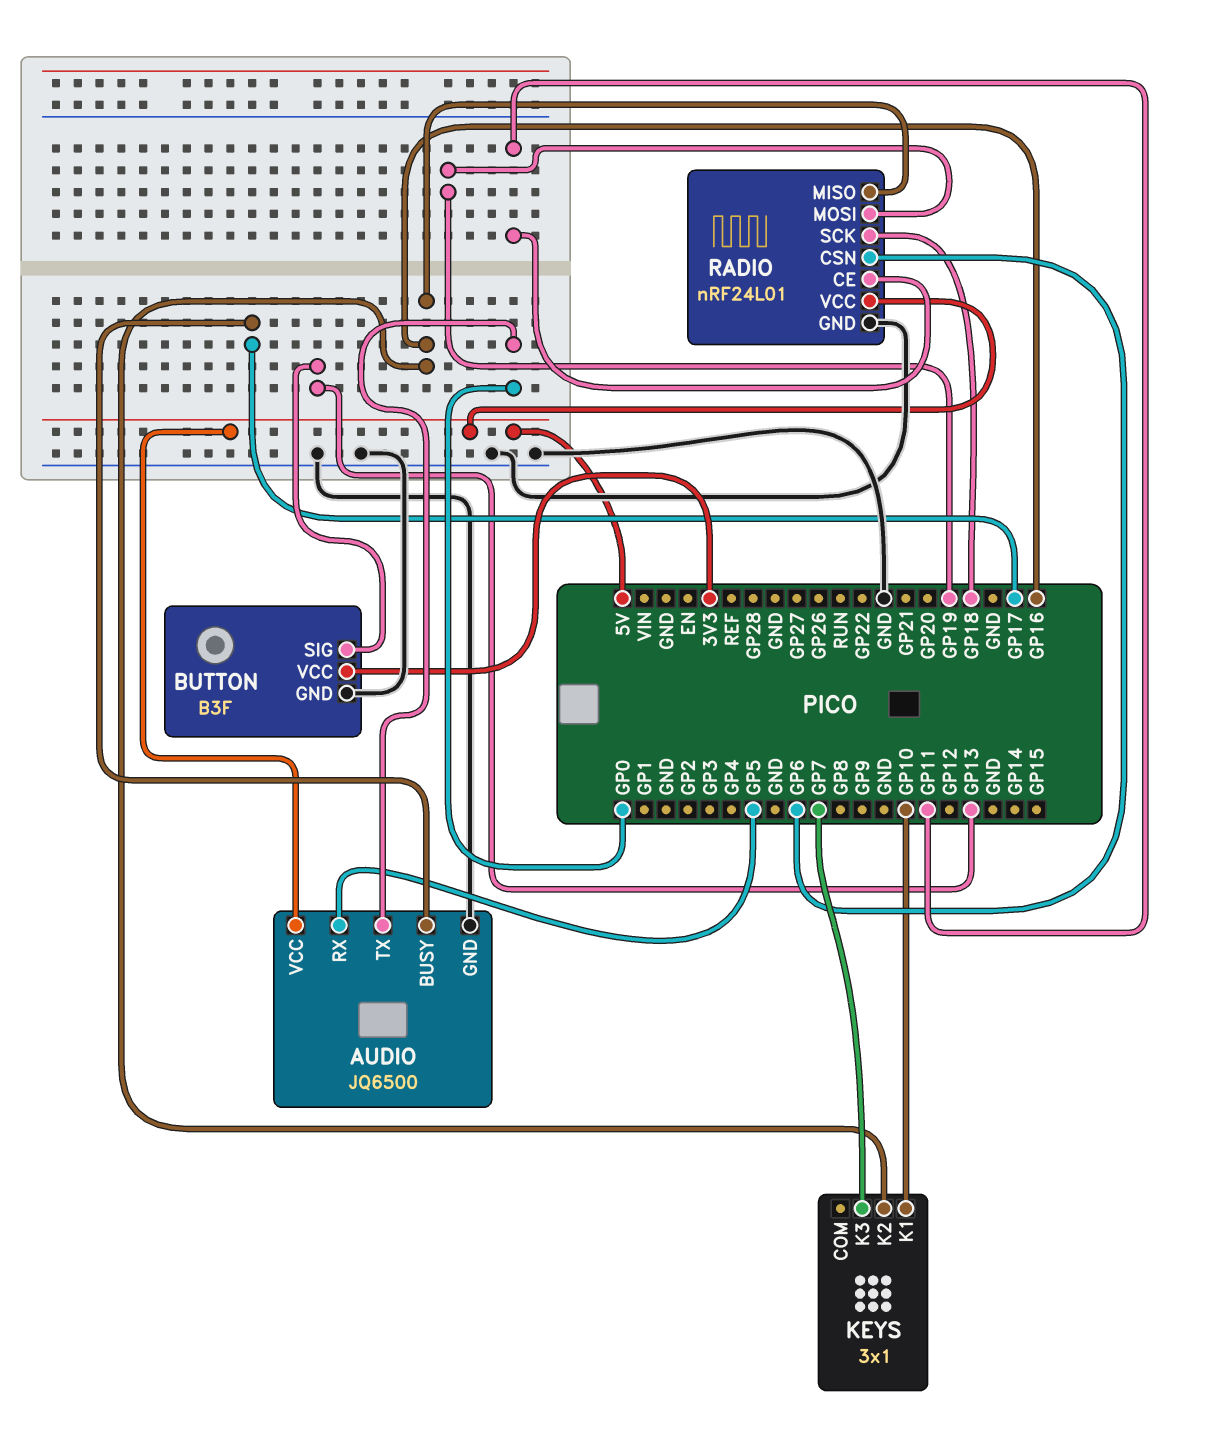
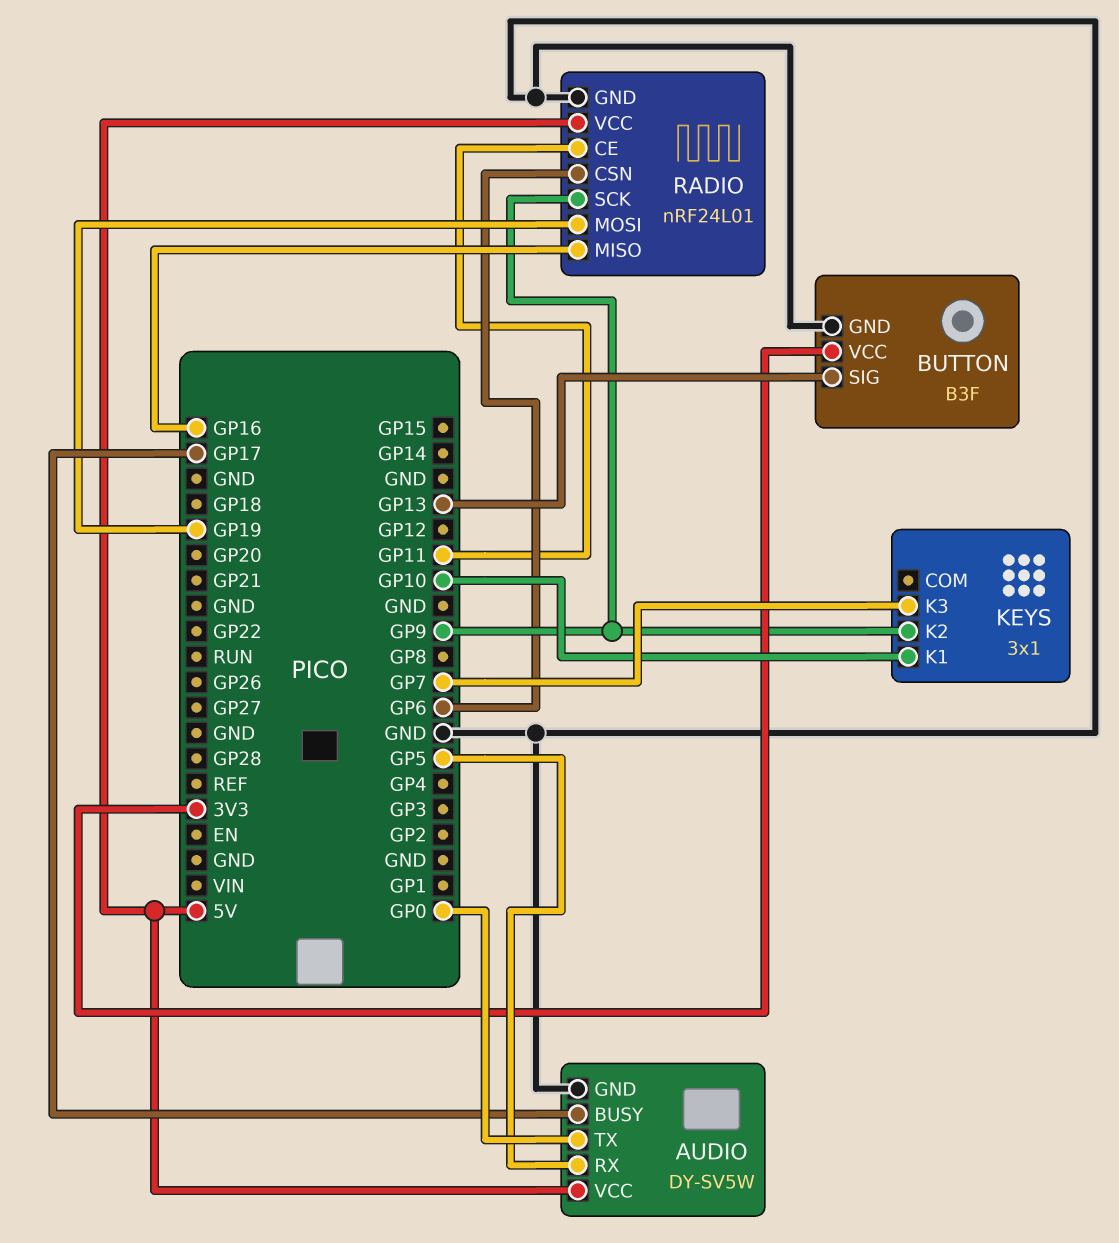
AUDIO: JQ6500 -> DY-SV5W
KEYS pin K2: GP16 -> GP9
RADIO pin SCK: GP18 -> GP9

